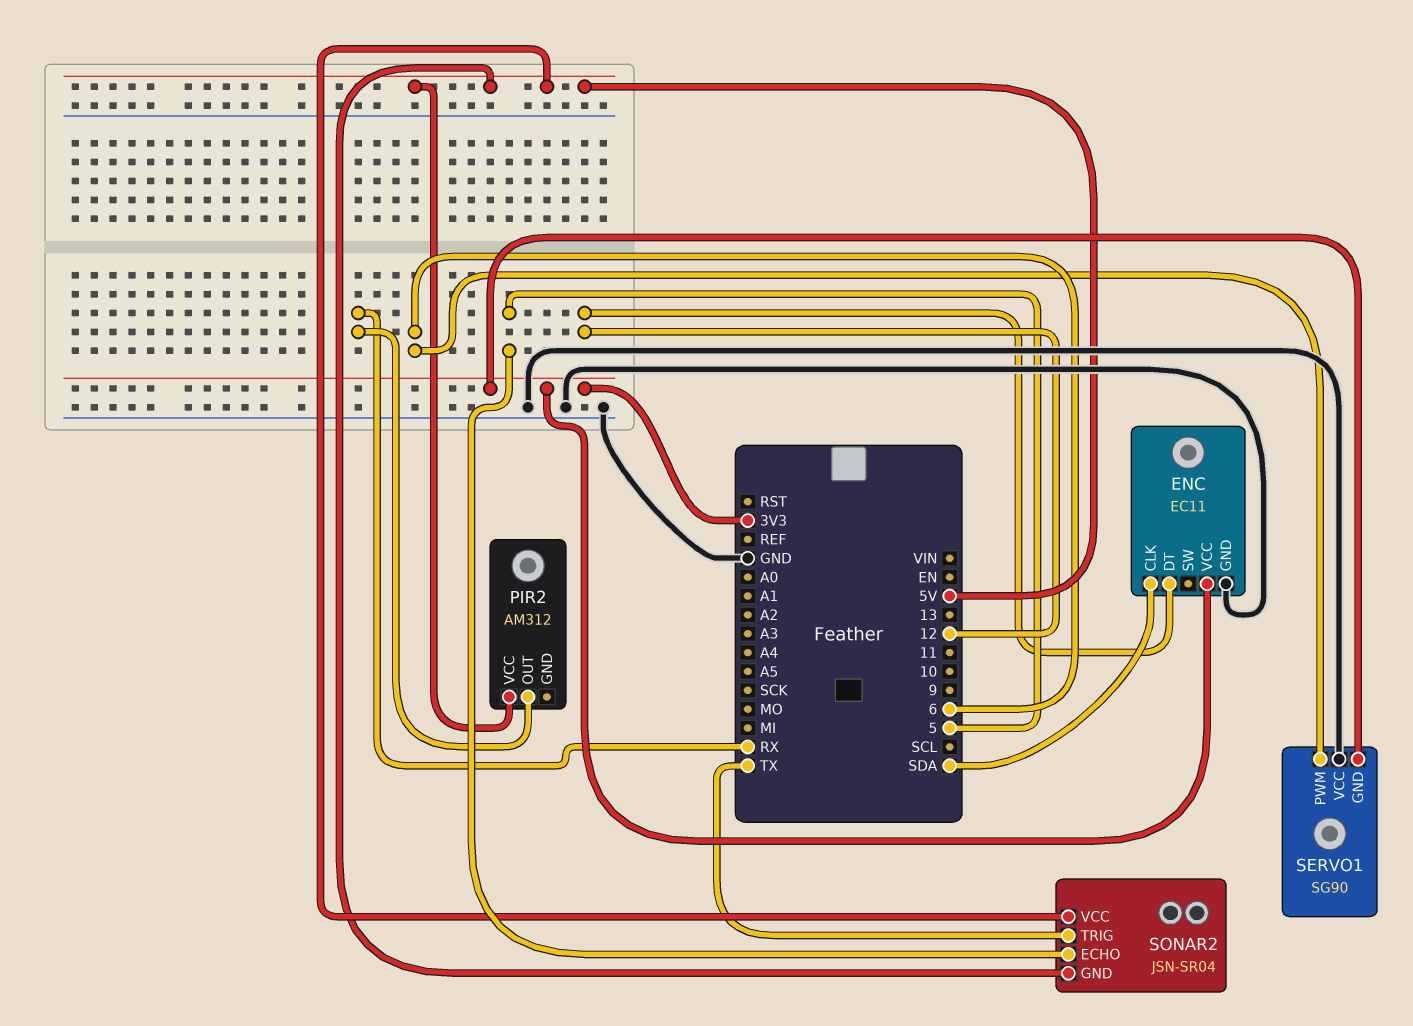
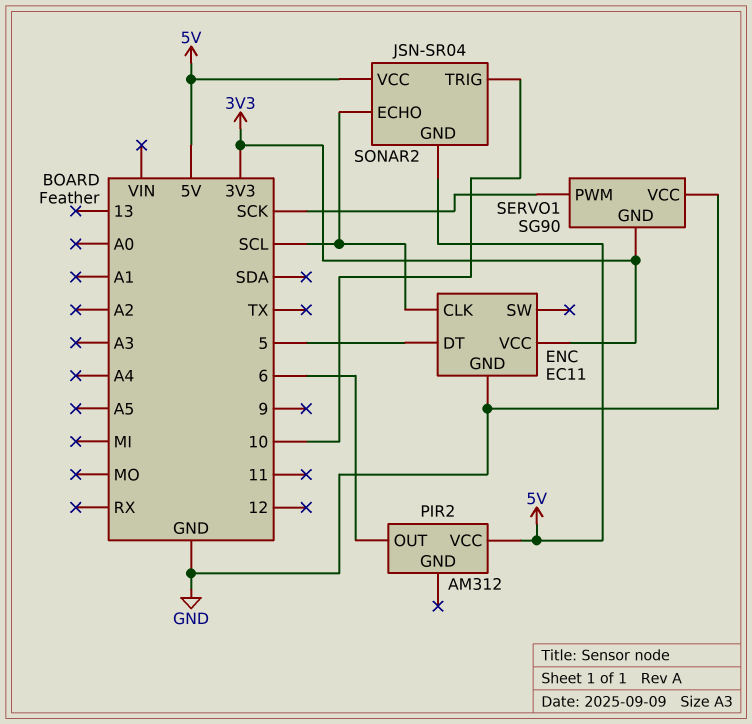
ENC pin CLK: SDA -> SCL
ENC pin DT: 12 -> 5
PIR2 pin OUT: RX -> 6
SERVO1 pin PWM: 6 -> SCK
SONAR2 pin ECHO: 5 -> SCL
SONAR2 pin TRIG: TX -> 10

